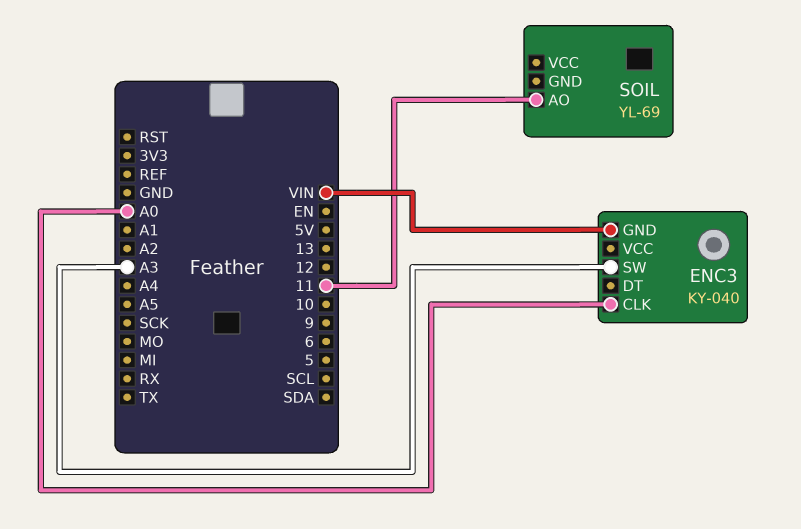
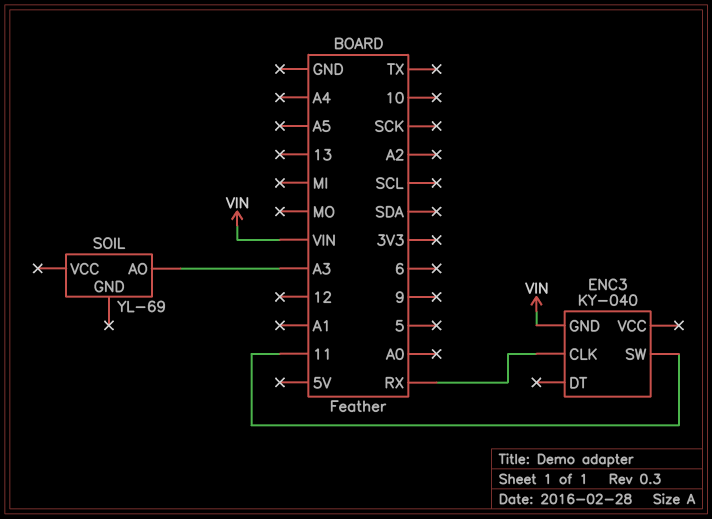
ENC3 pin CLK: A0 -> RX
ENC3 pin SW: A3 -> 11
SOIL pin AO: 11 -> A3

